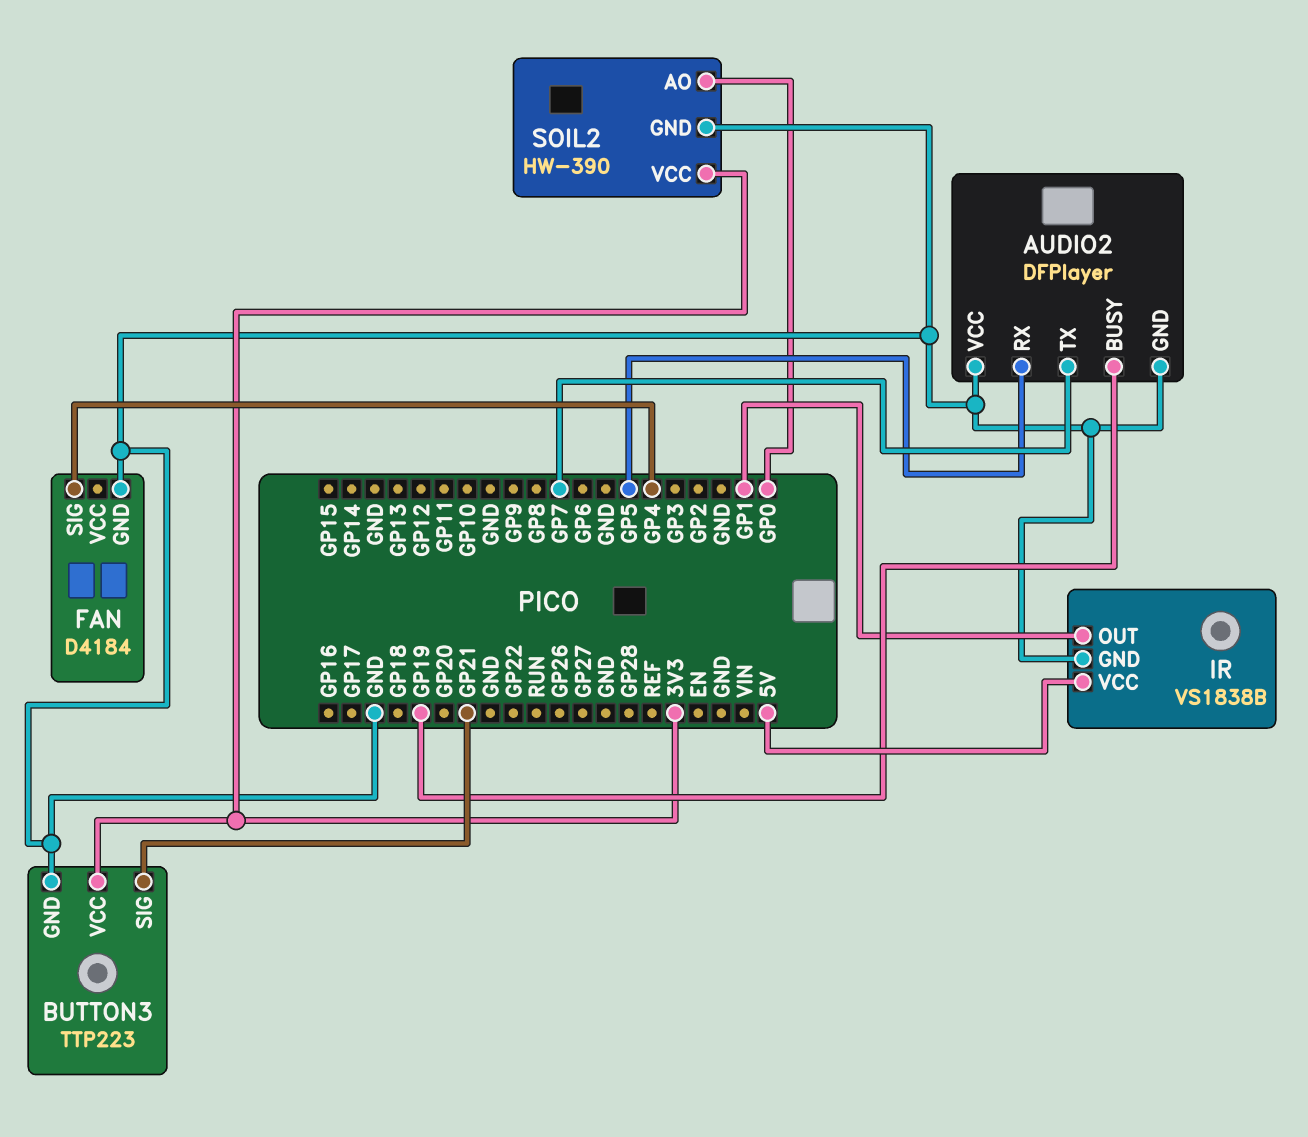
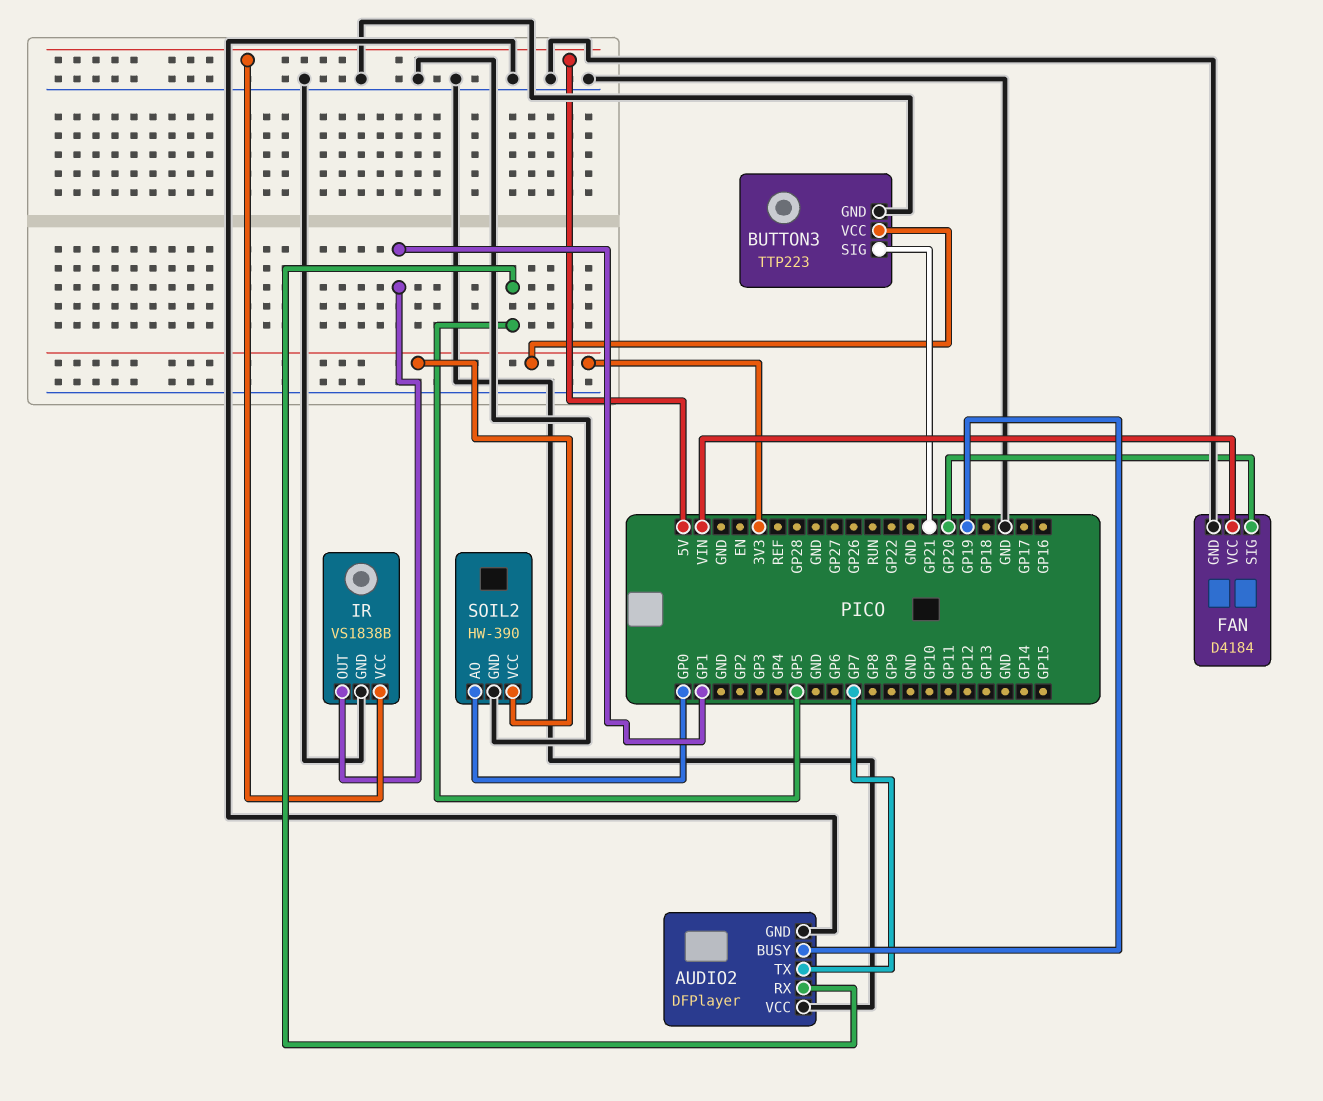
FAN pin SIG: GP4 -> GP20
FAN pin VCC: none -> VIN

